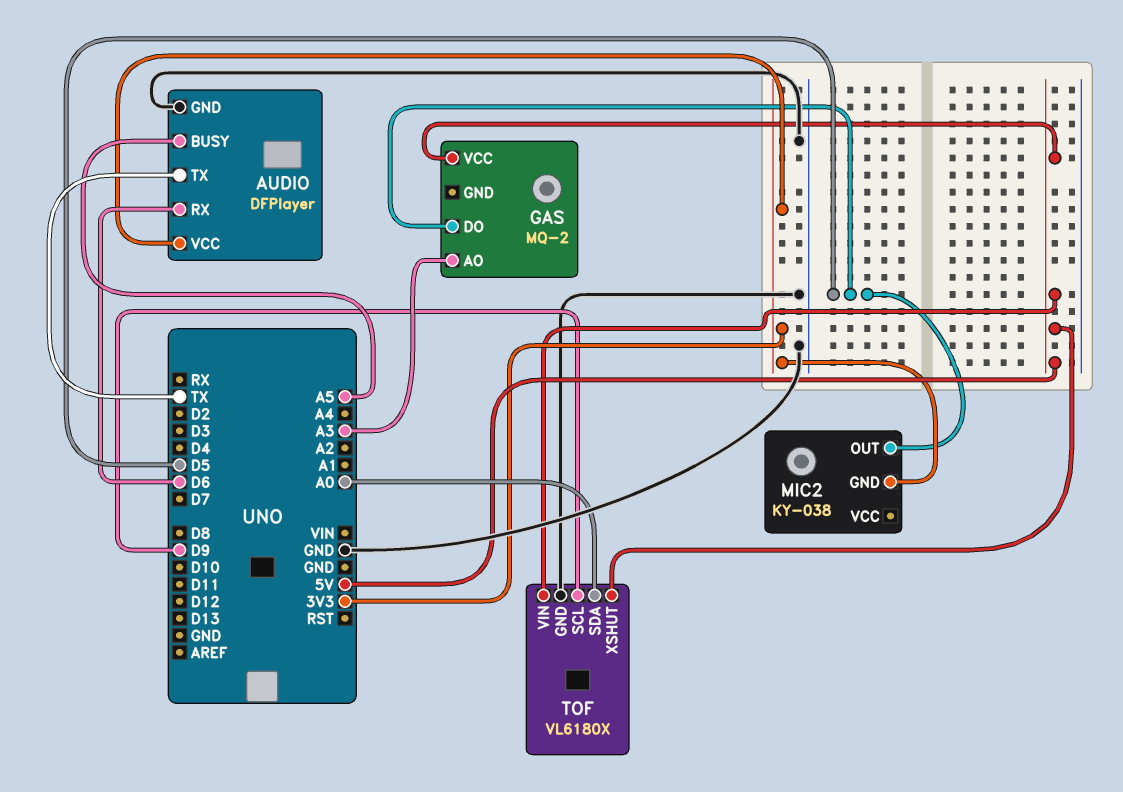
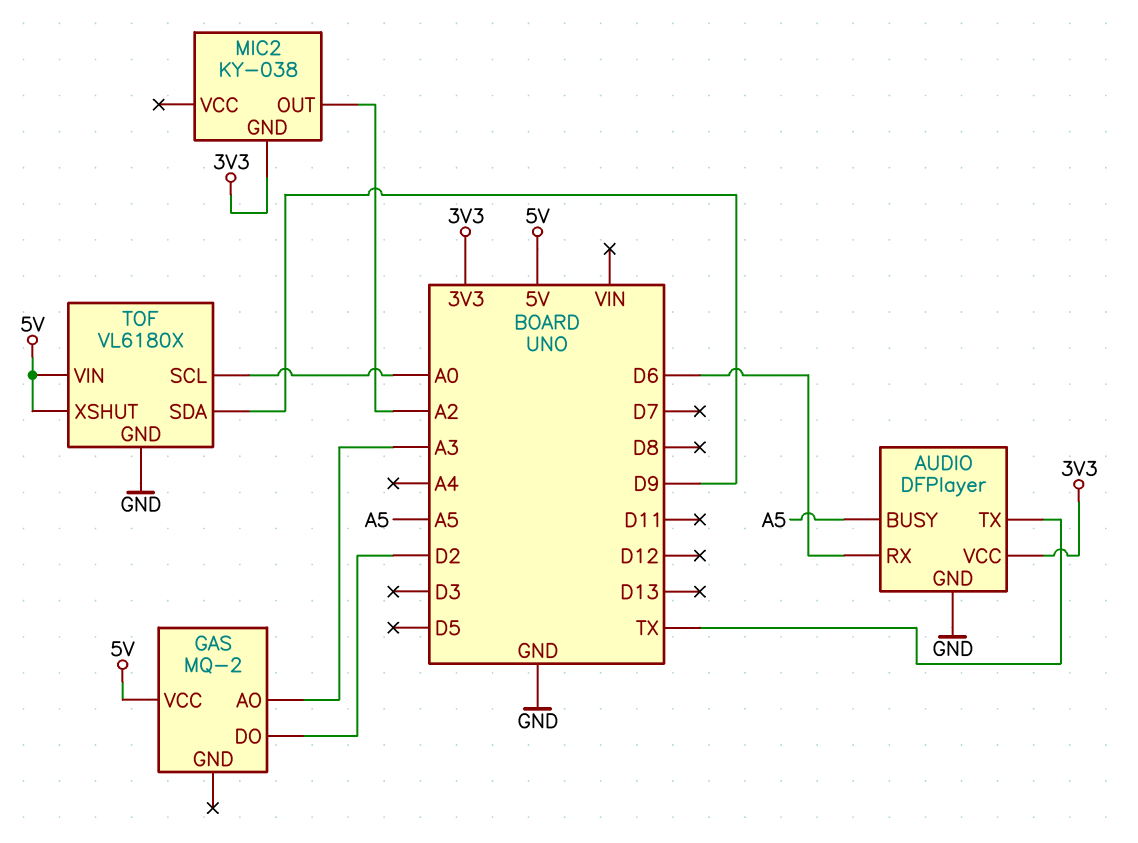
GAS pin DO: D5 -> D2
MIC2 pin OUT: D5 -> A2
TOF pin SCL: D9 -> A0
TOF pin SDA: A0 -> D9

